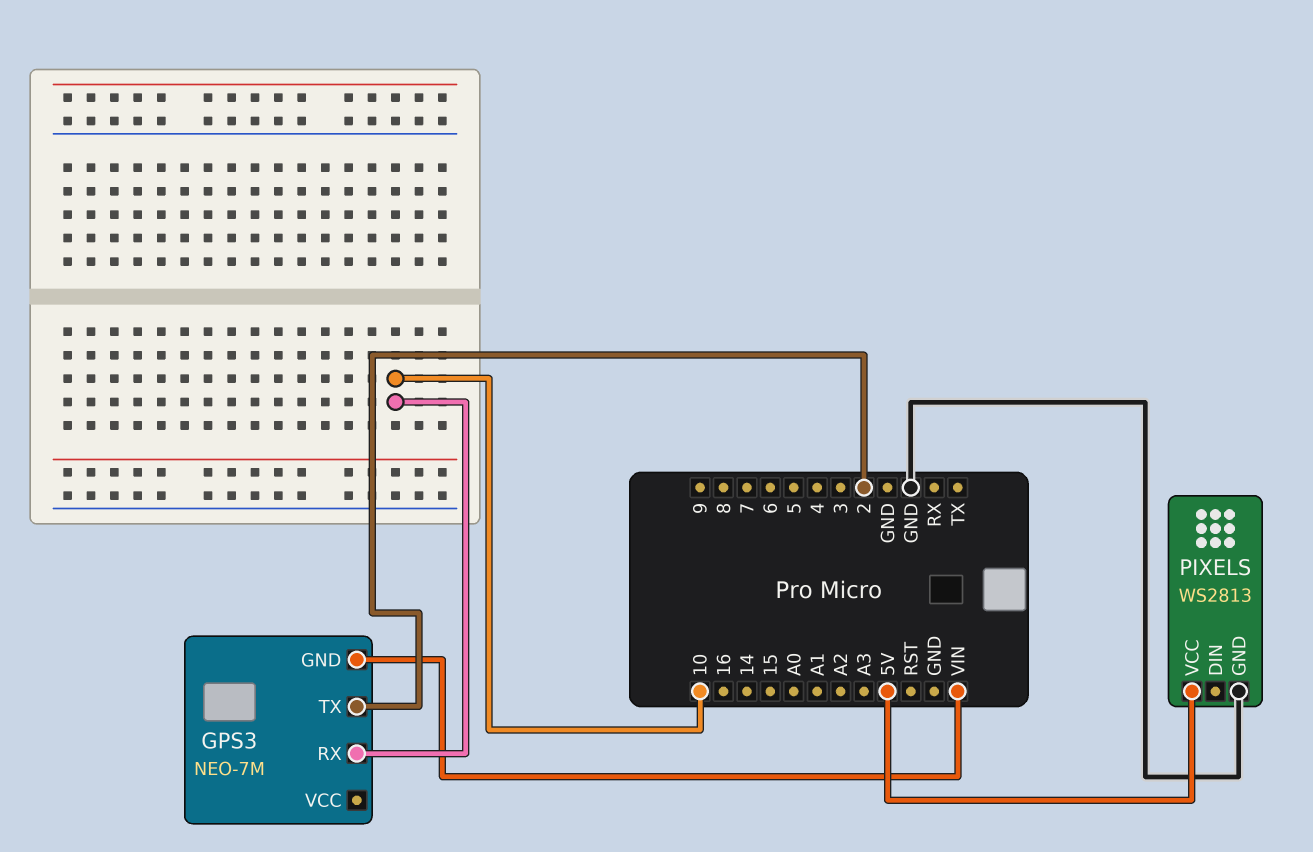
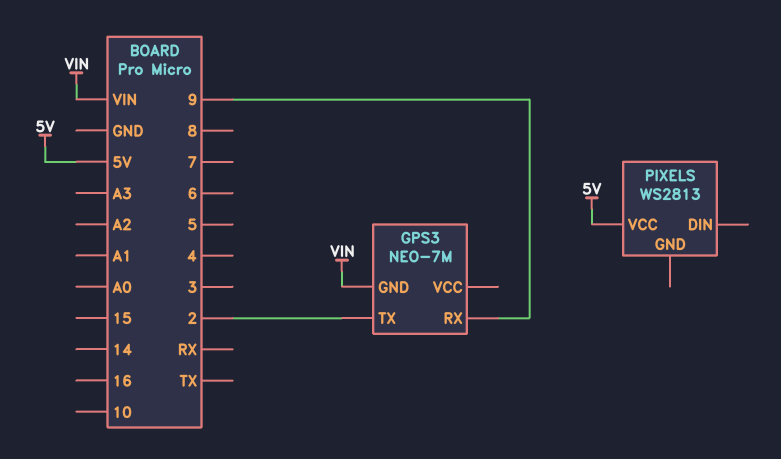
GPS3 pin RX: 10 -> 9
PIXELS pin GND: GND -> none

